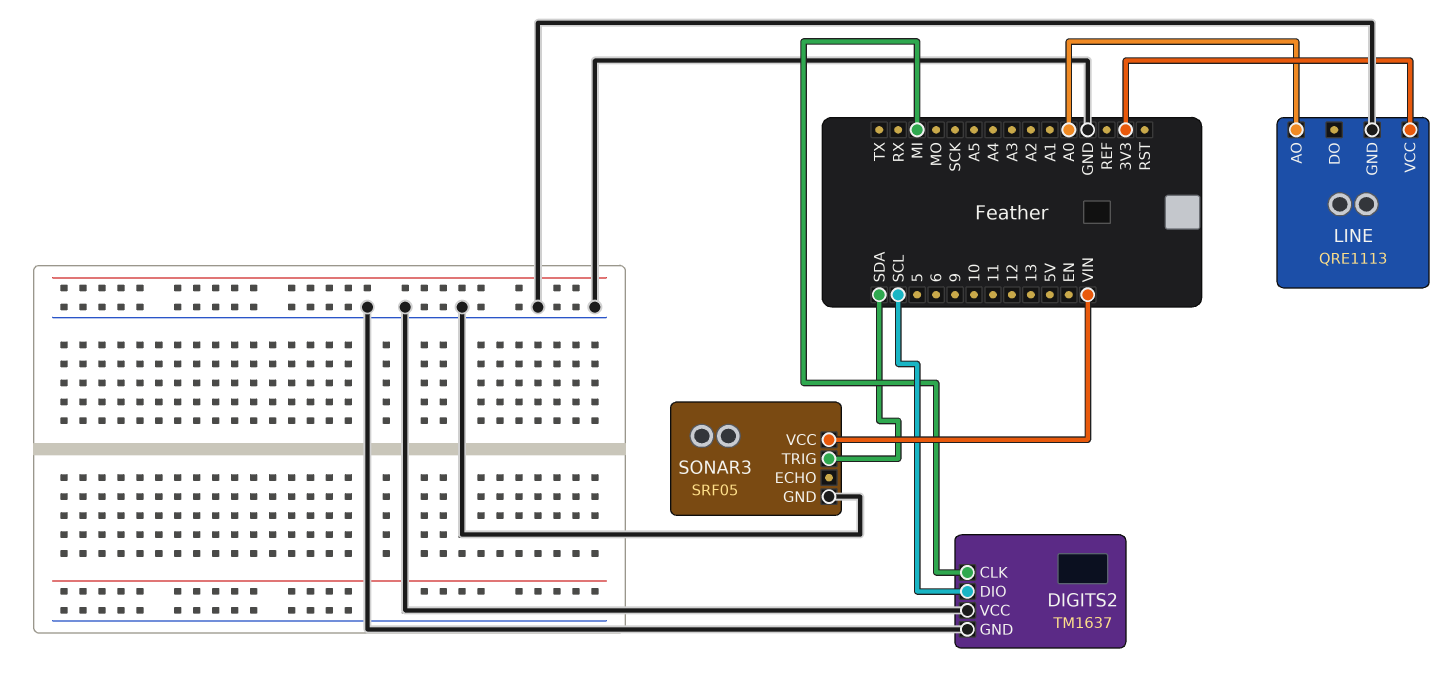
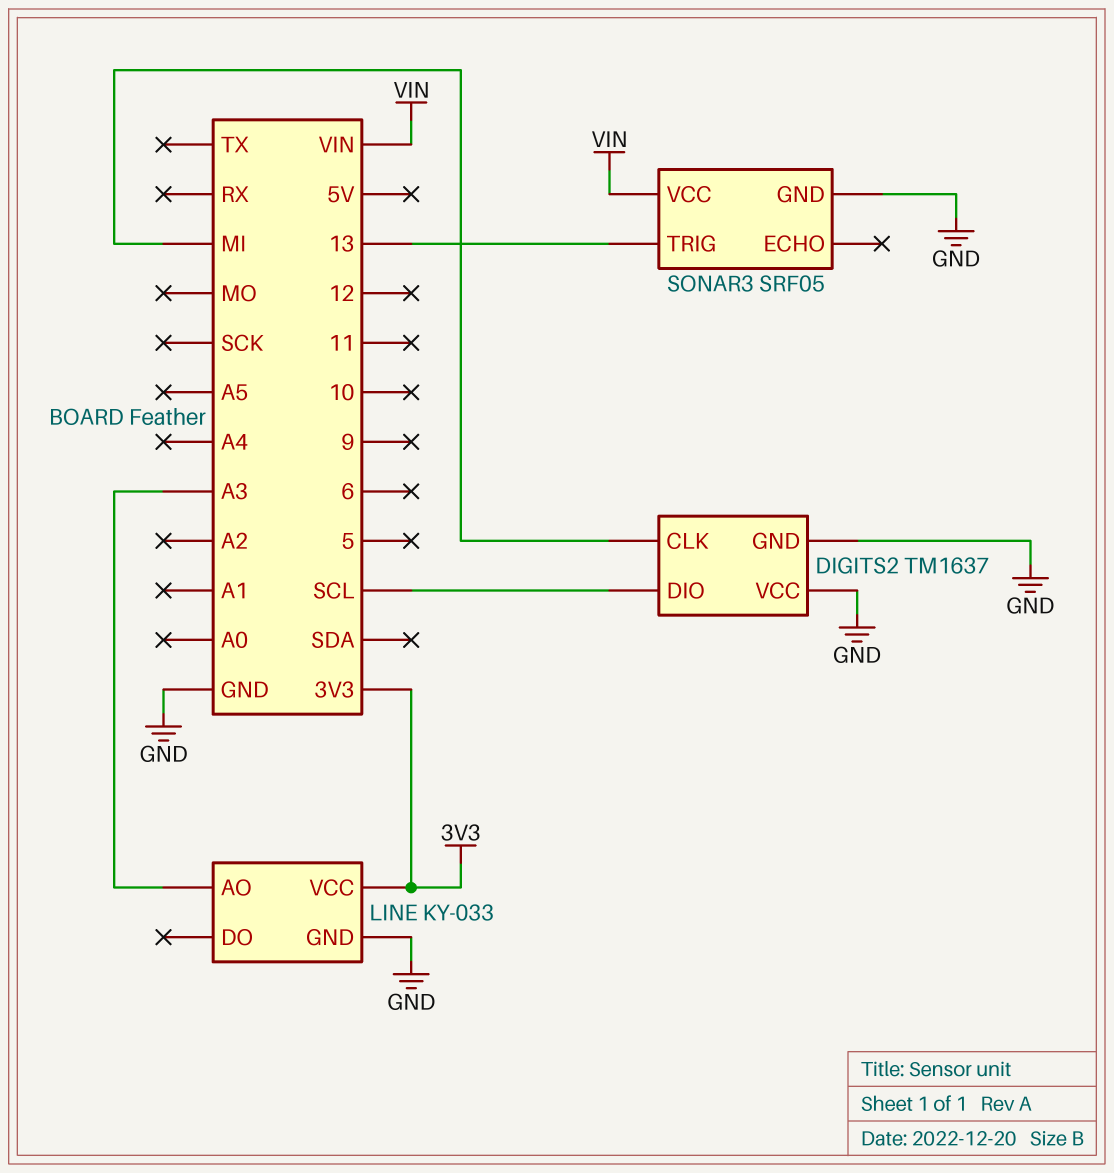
LINE: QRE1113 -> KY-033
LINE pin AO: A0 -> A3
SONAR3 pin TRIG: SDA -> 13

